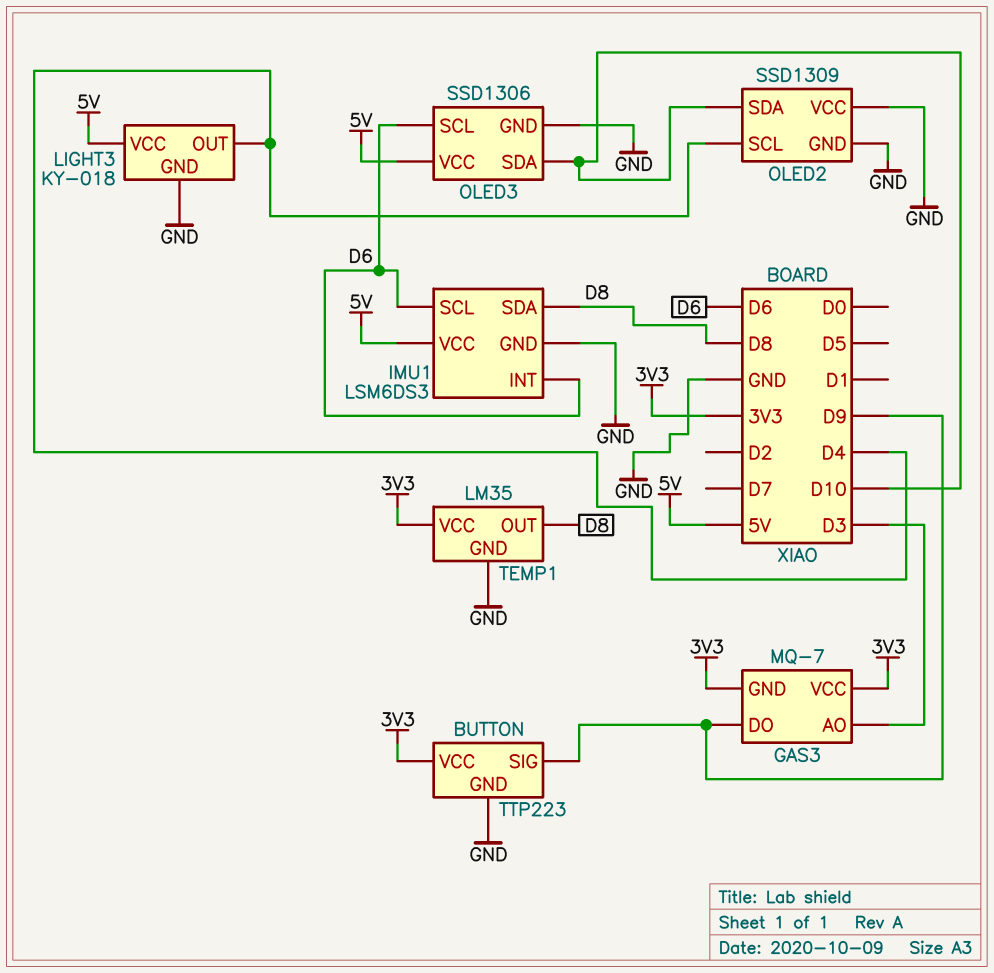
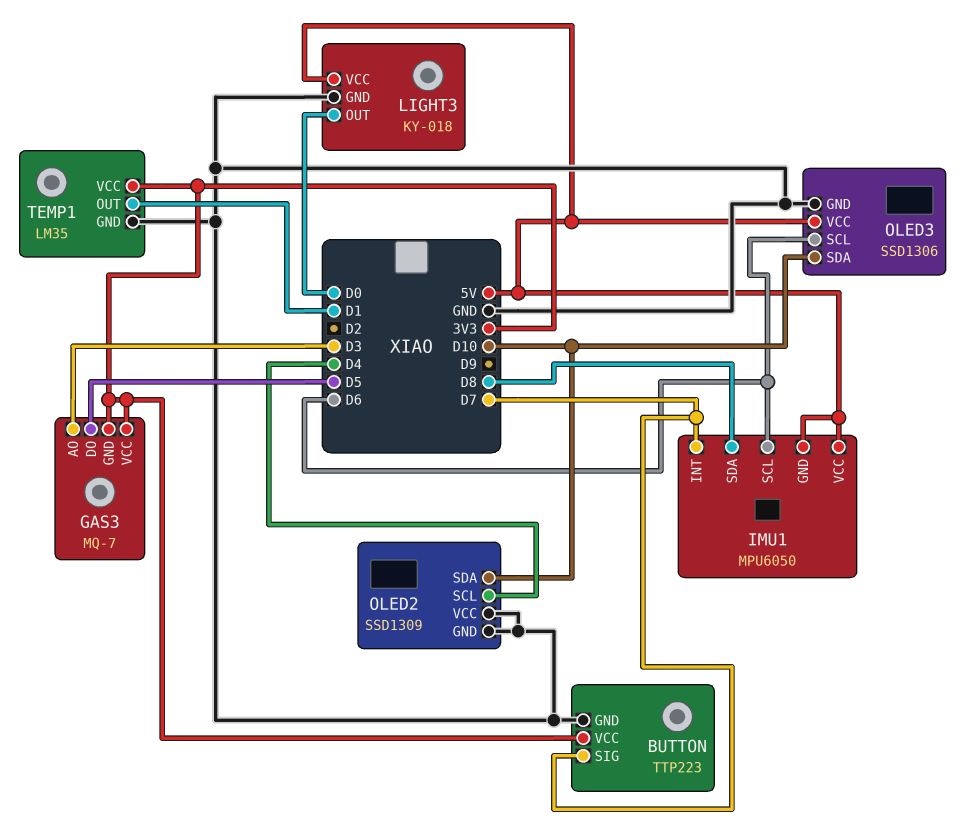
BUTTON pin SIG: D9 -> D7
GAS3 pin DO: D9 -> D5
IMU1: LSM6DS3 -> MPU6050
IMU1 pin GND: GND -> 5V
IMU1 pin INT: D6 -> D7
LIGHT3 pin OUT: D4 -> D0
TEMP1 pin OUT: D8 -> D1

